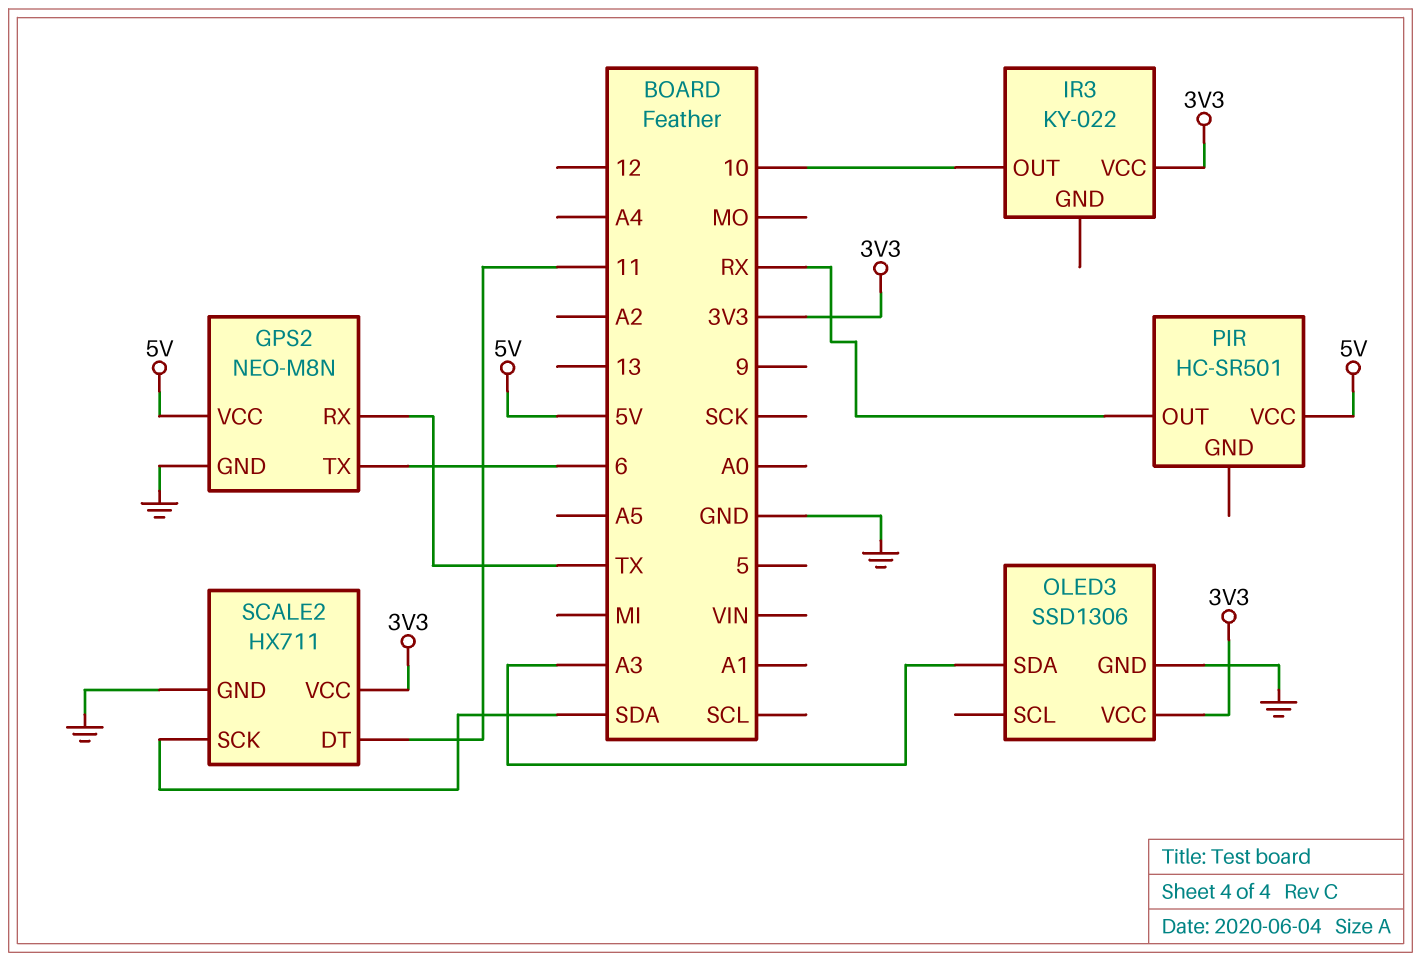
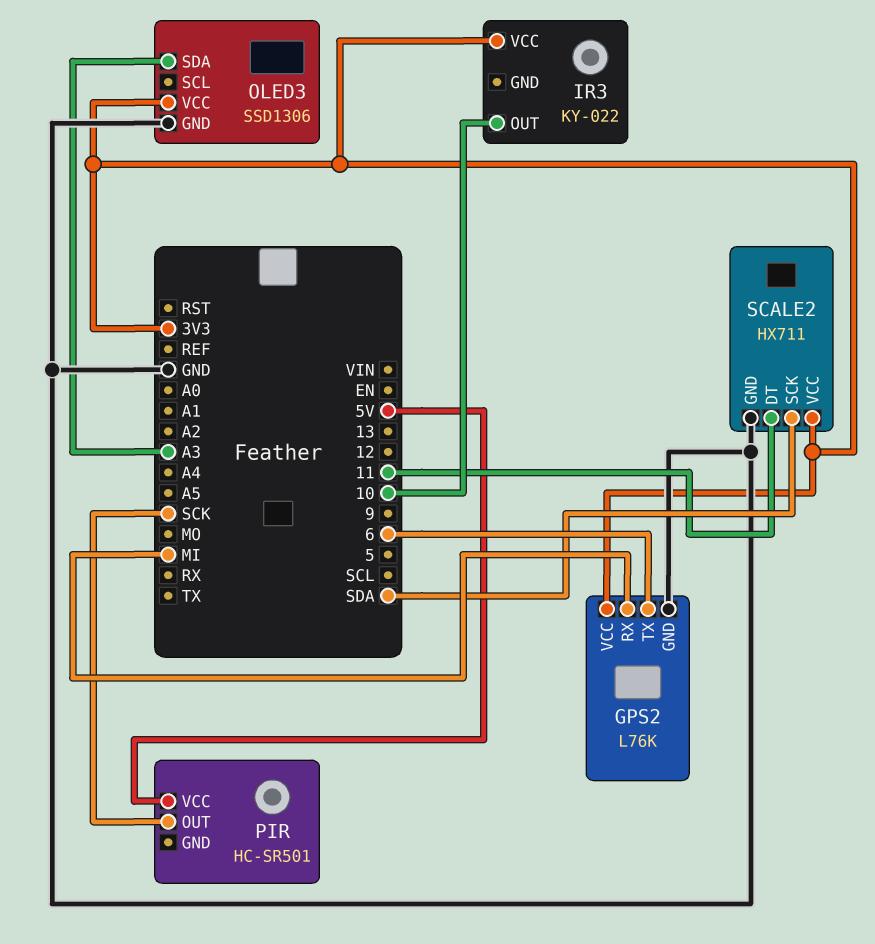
GPS2: NEO-M8N -> L76K
GPS2 pin RX: TX -> MI
GPS2 pin VCC: 5V -> 3V3
PIR pin OUT: RX -> SCK

